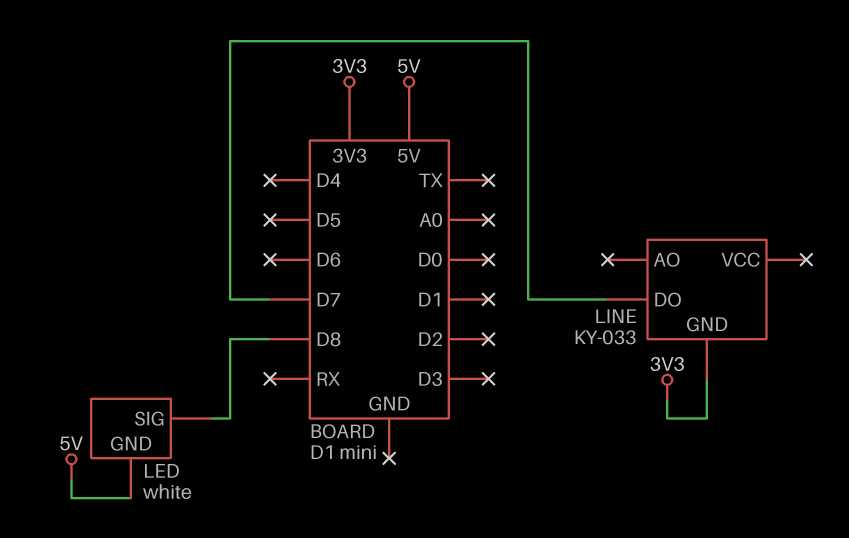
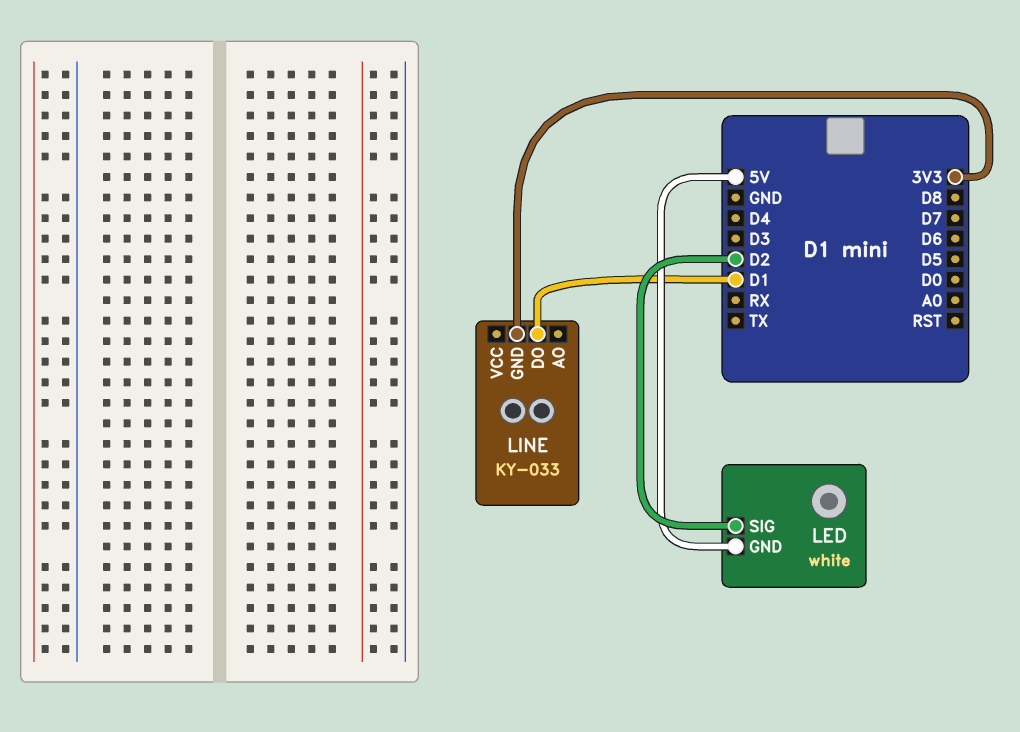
LED pin SIG: D8 -> D2
LINE pin DO: D7 -> D1

